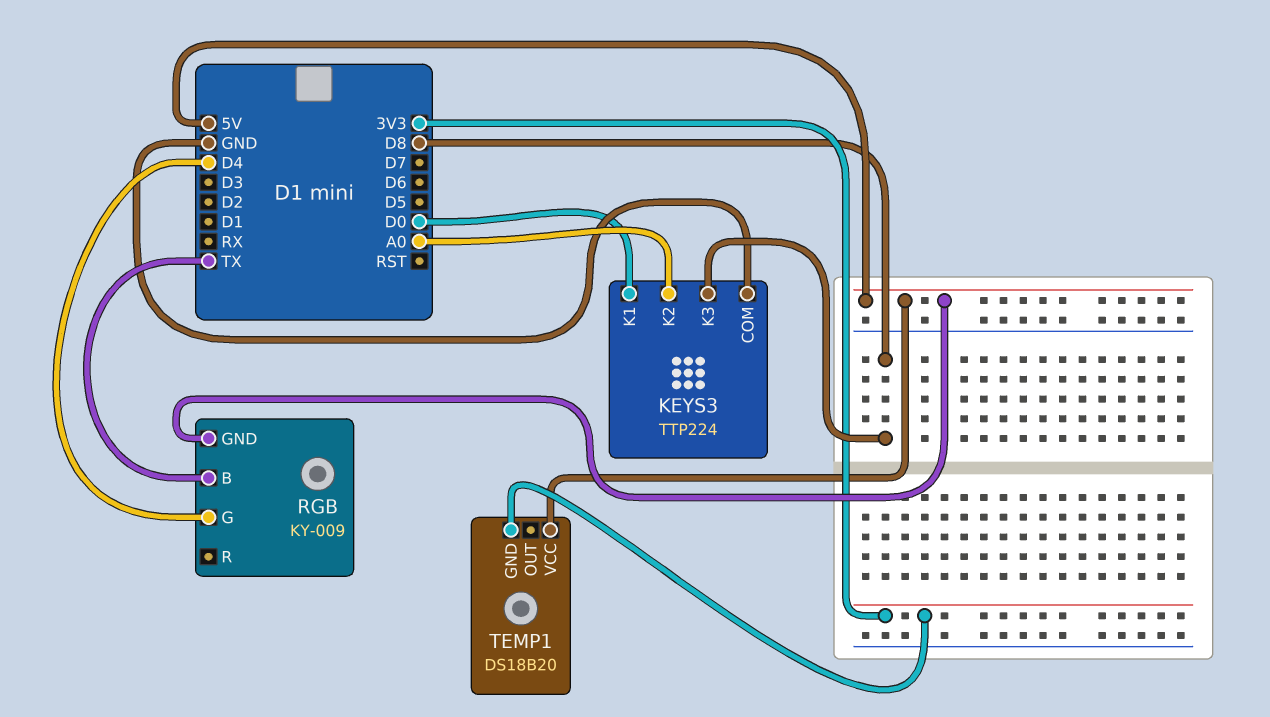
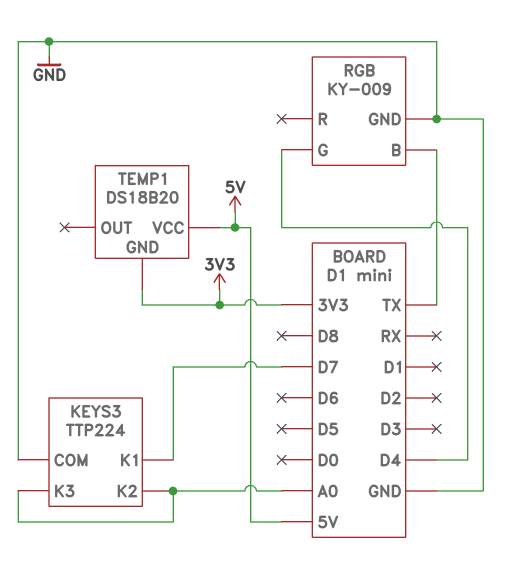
KEYS3 pin K1: D0 -> D7
KEYS3 pin K3: D8 -> A0
RGB pin GND: 5V -> GND

